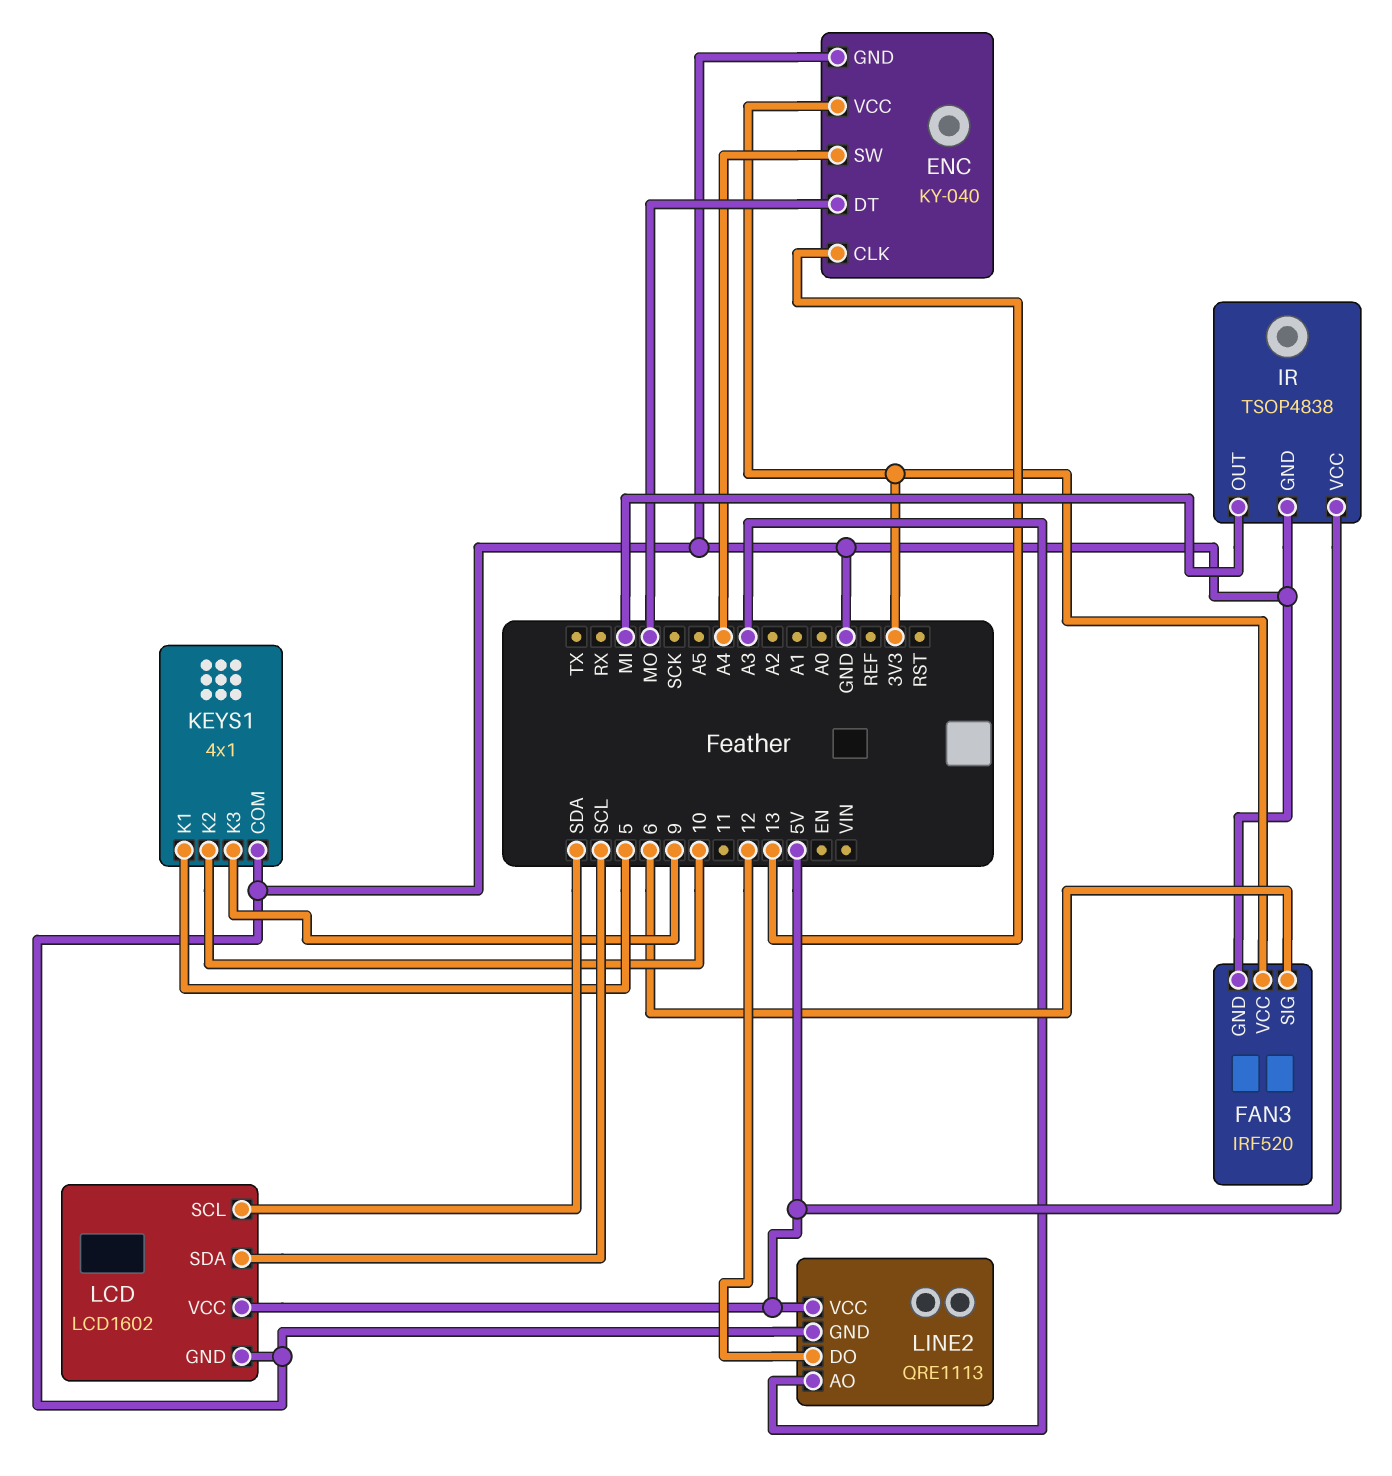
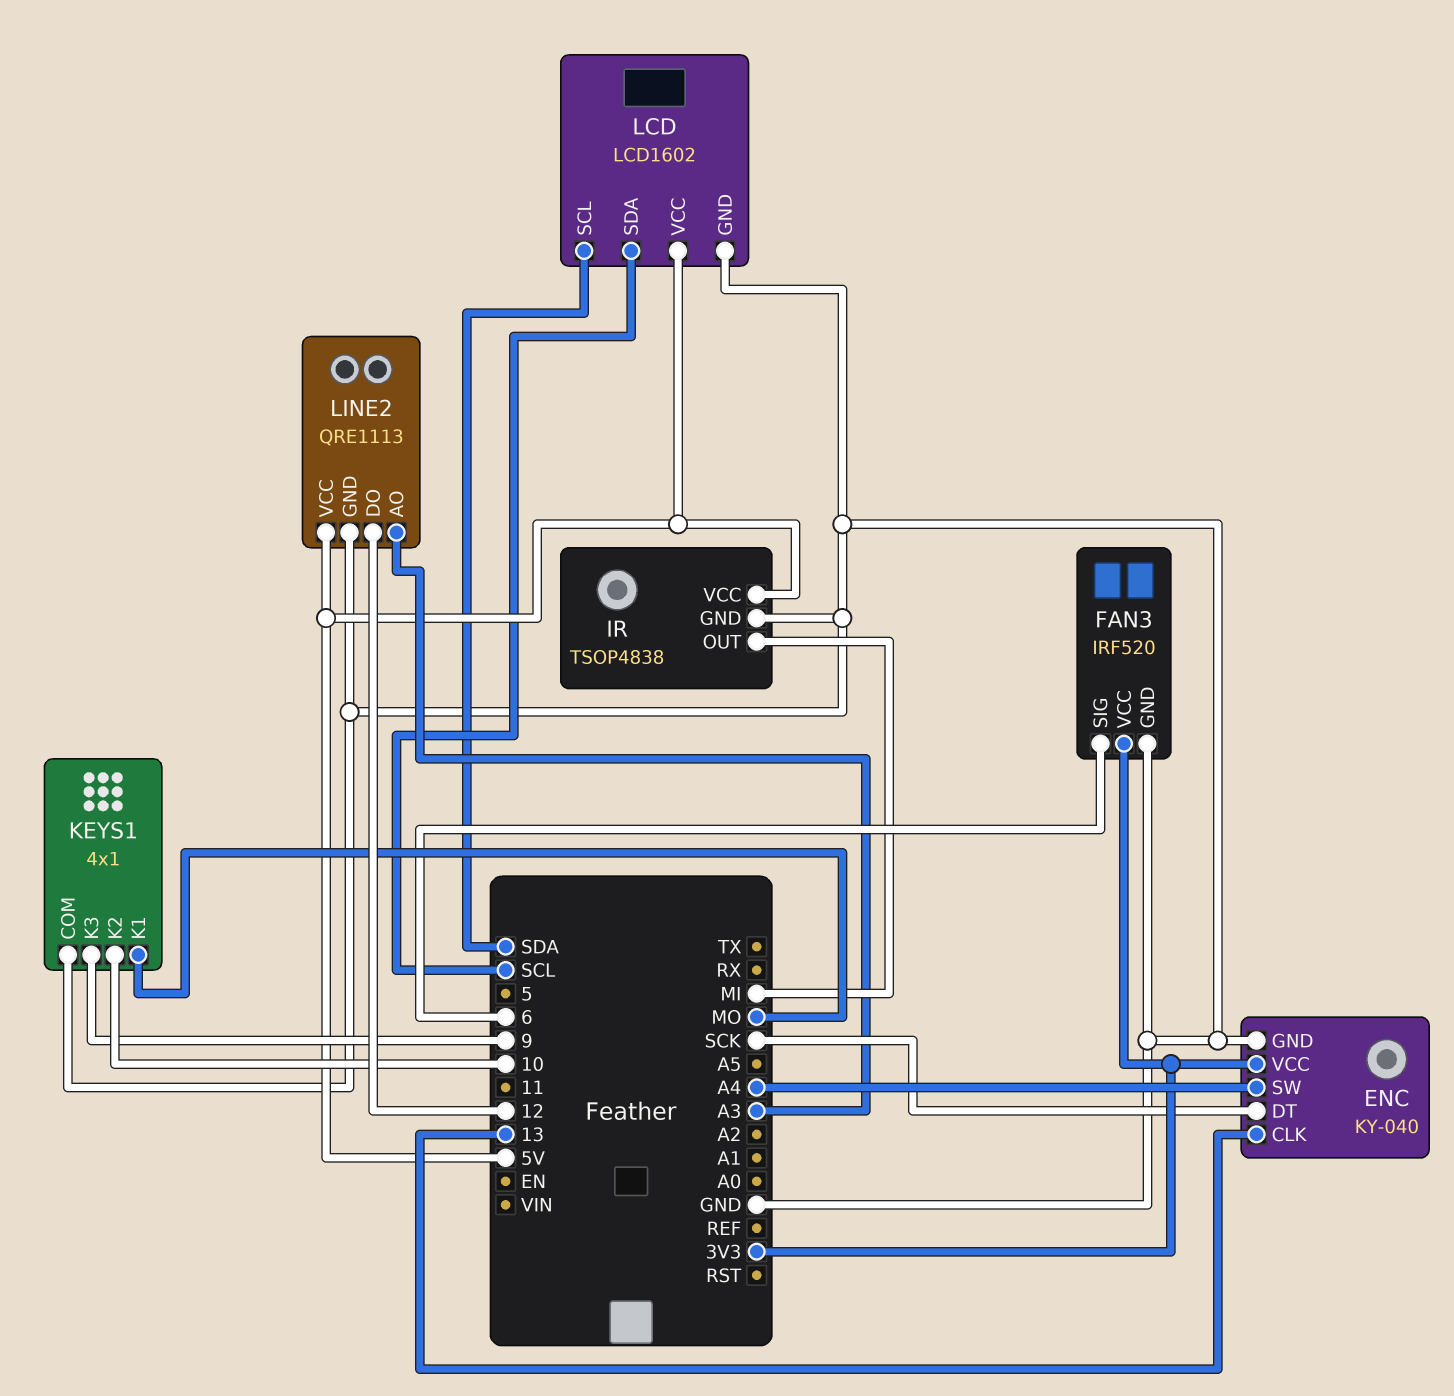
ENC pin DT: MO -> SCK
KEYS1 pin K1: 5 -> MO

